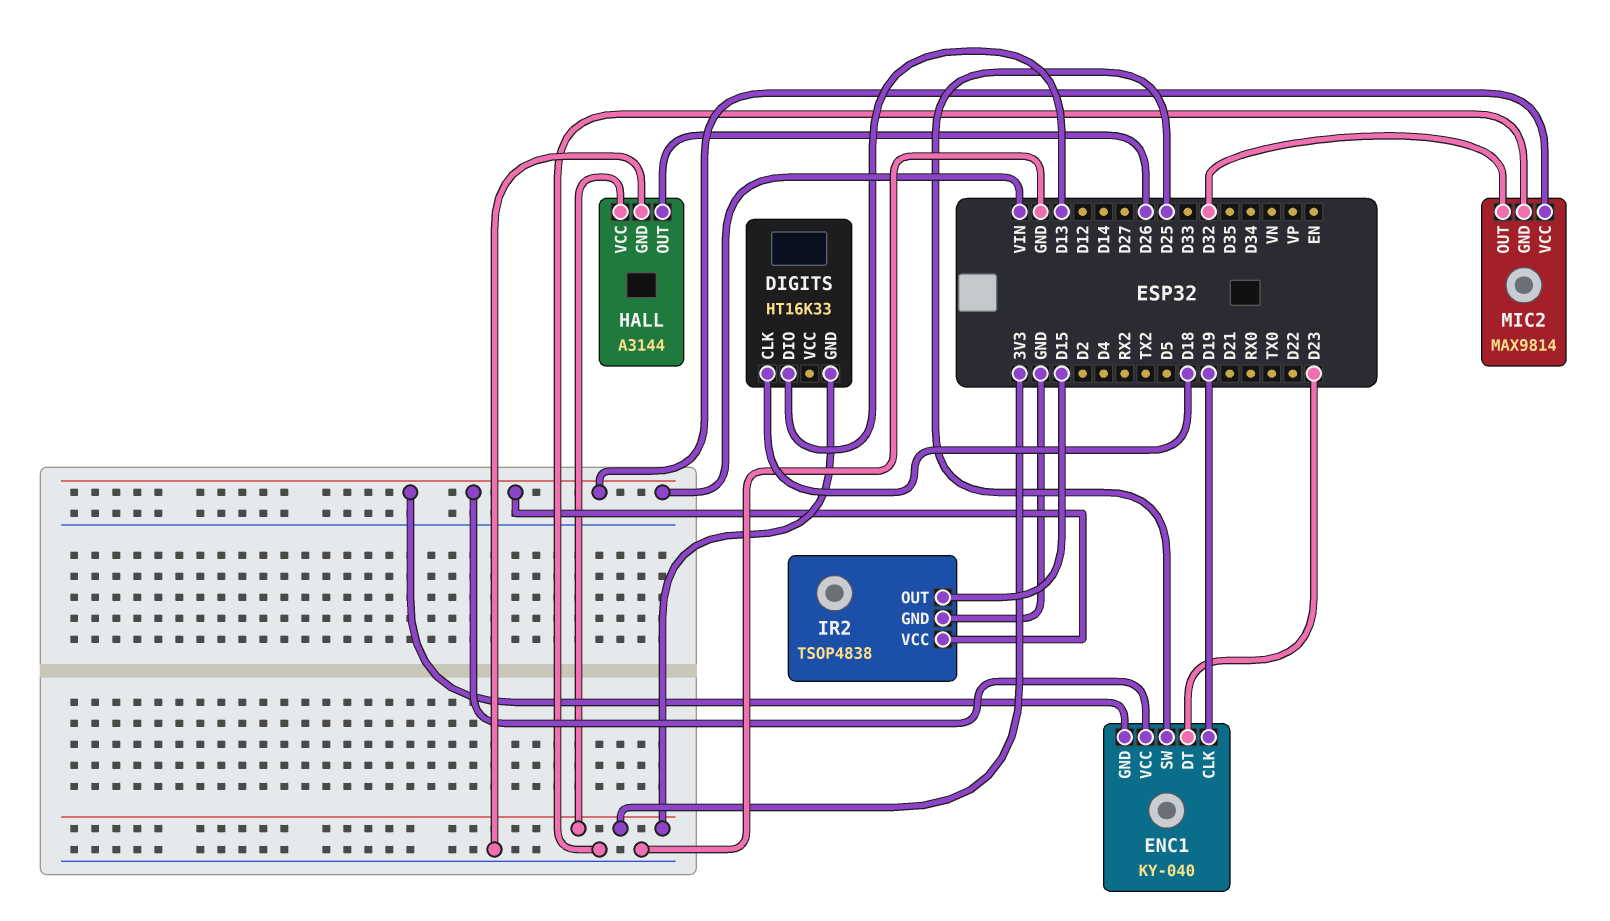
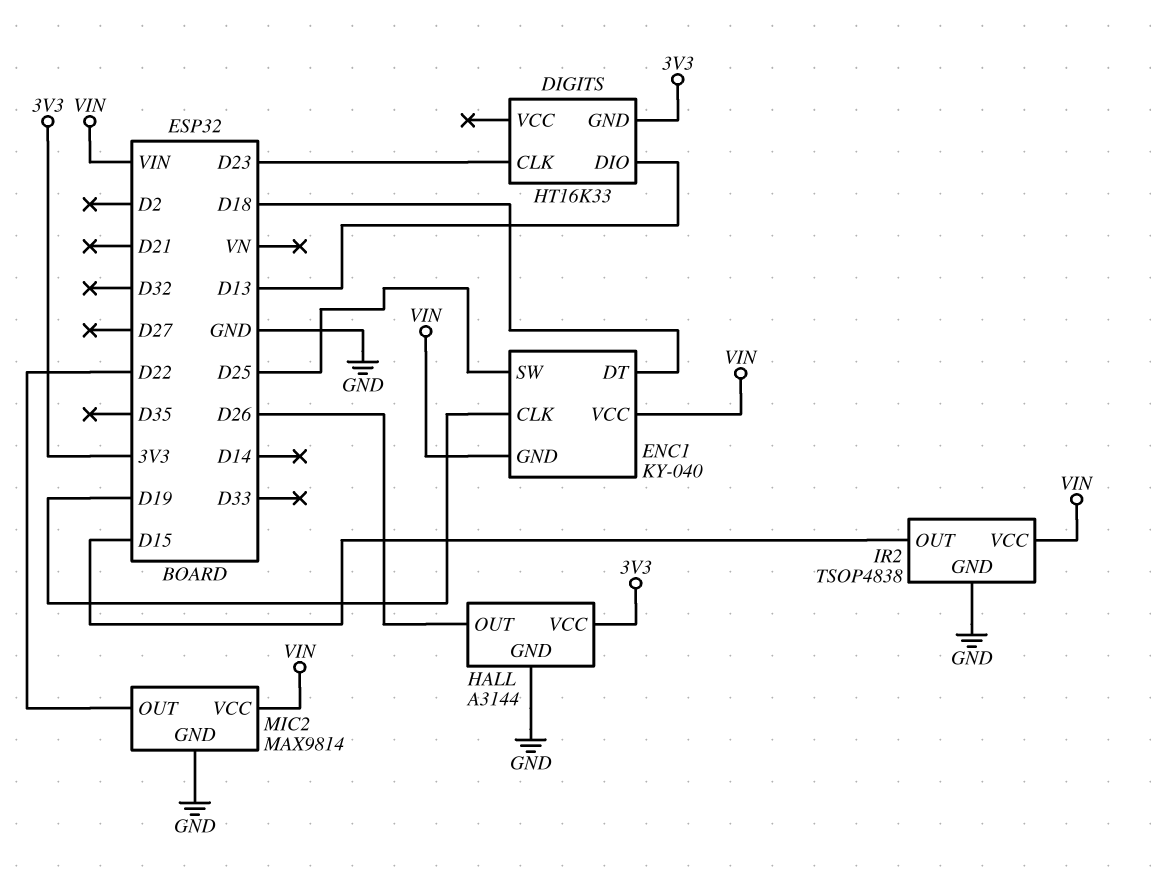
DIGITS pin CLK: D18 -> D23
ENC1 pin DT: D23 -> D18
MIC2 pin OUT: D32 -> D22

